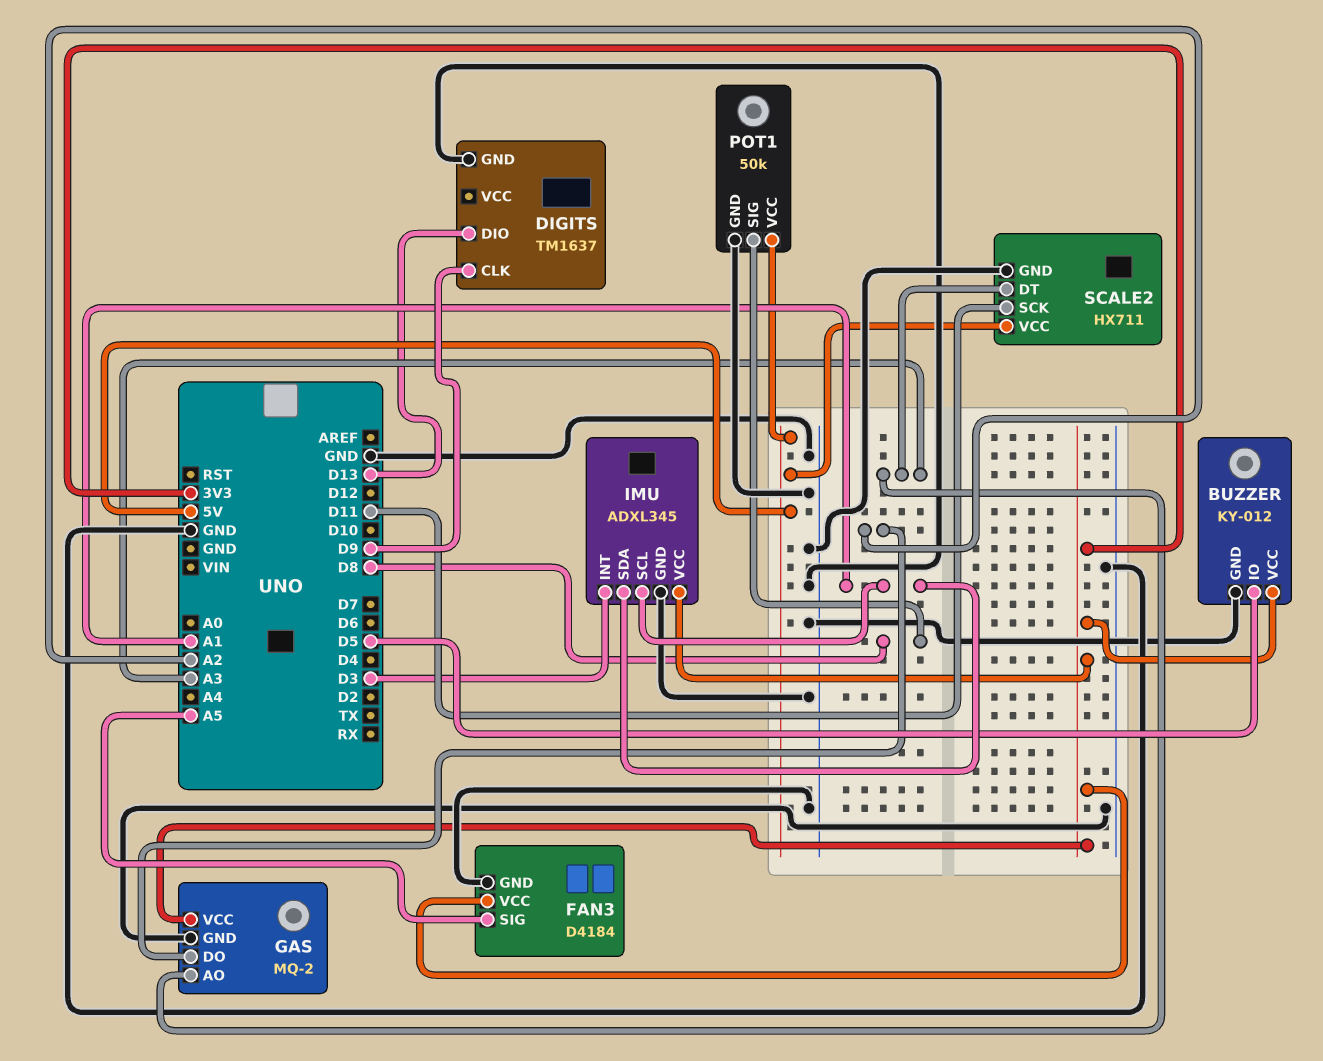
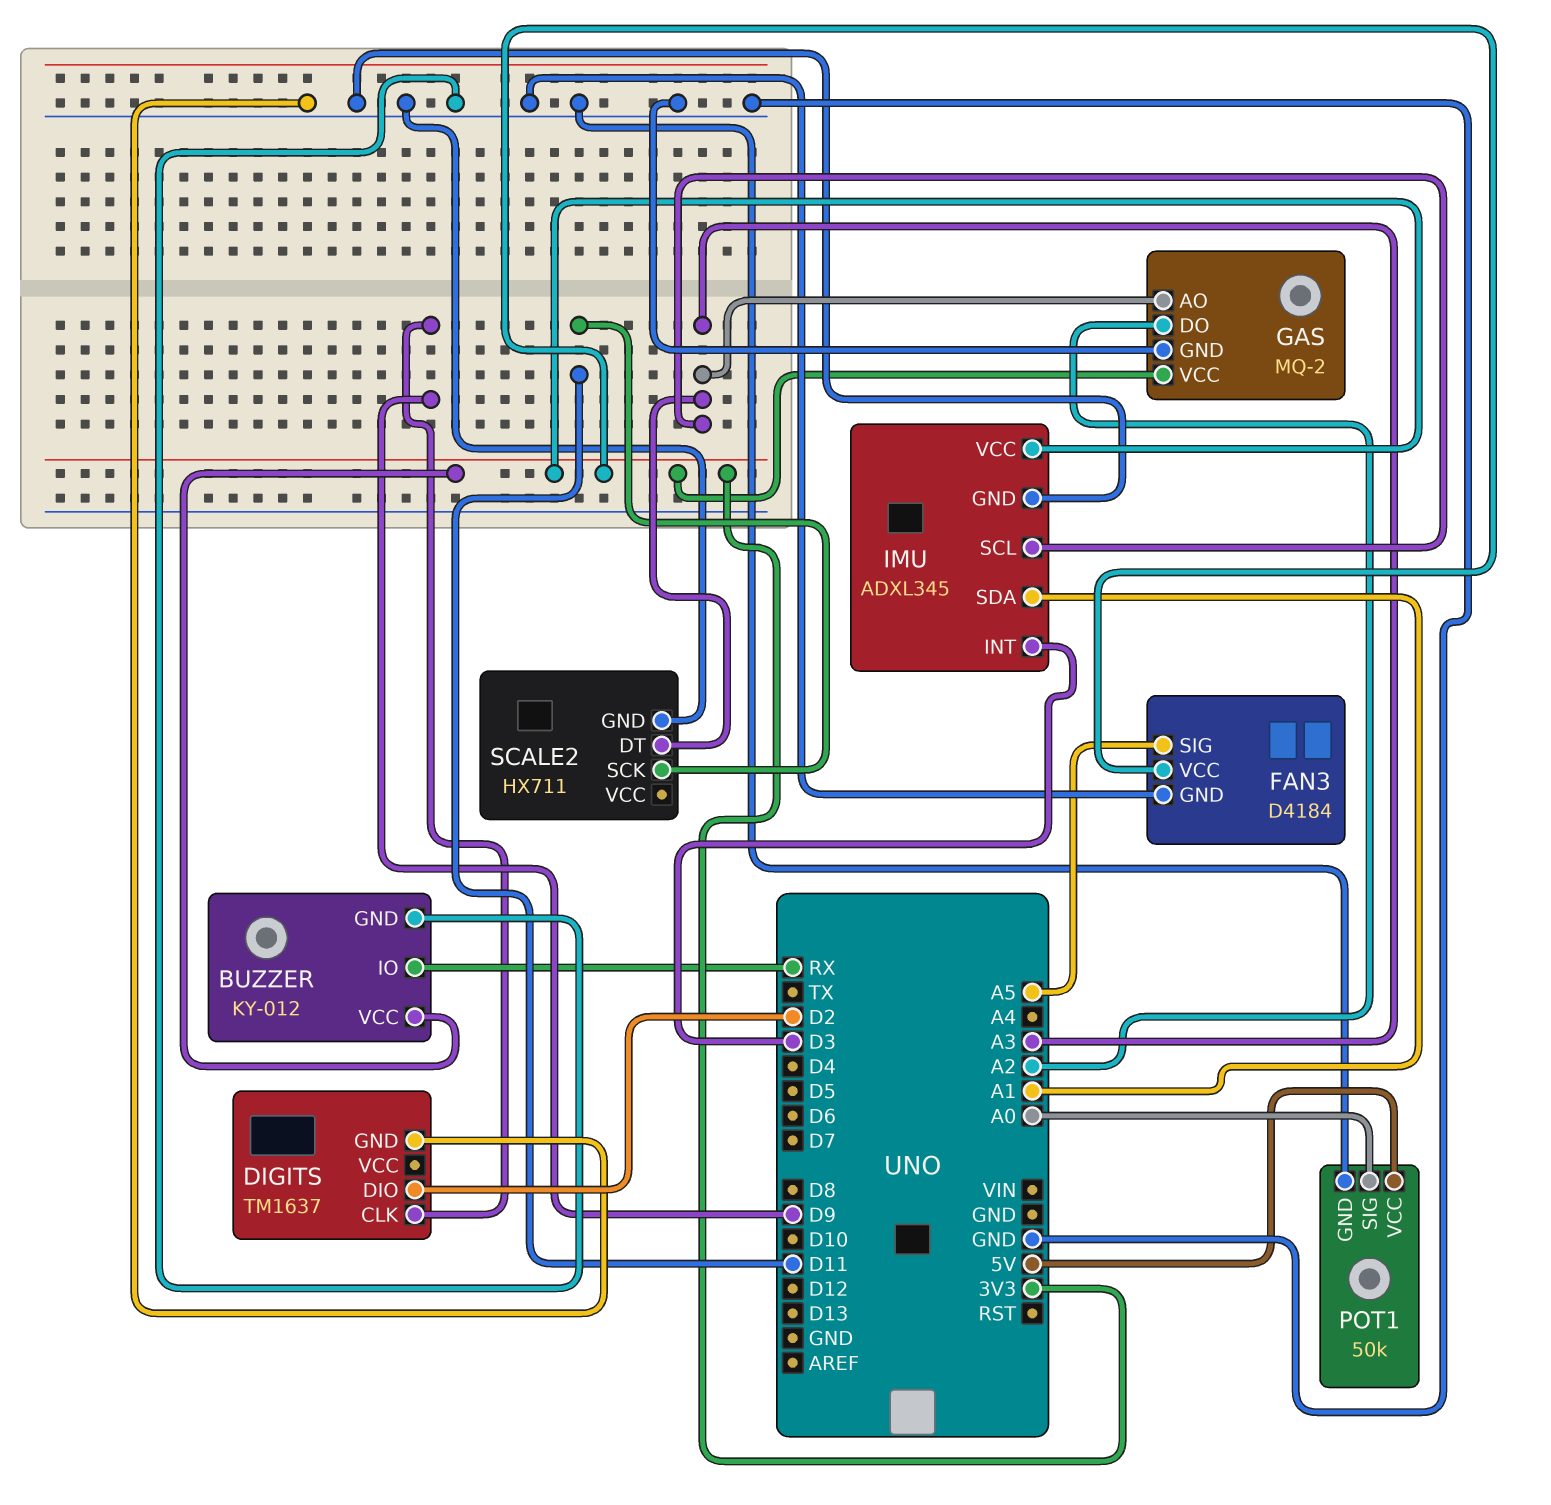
BUZZER pin IO: D5 -> RX
DIGITS pin DIO: D13 -> D2
IMU pin SCL: A1 -> A3
POT1 pin SIG: D8 -> A0
SCALE2 pin VCC: 5V -> none

